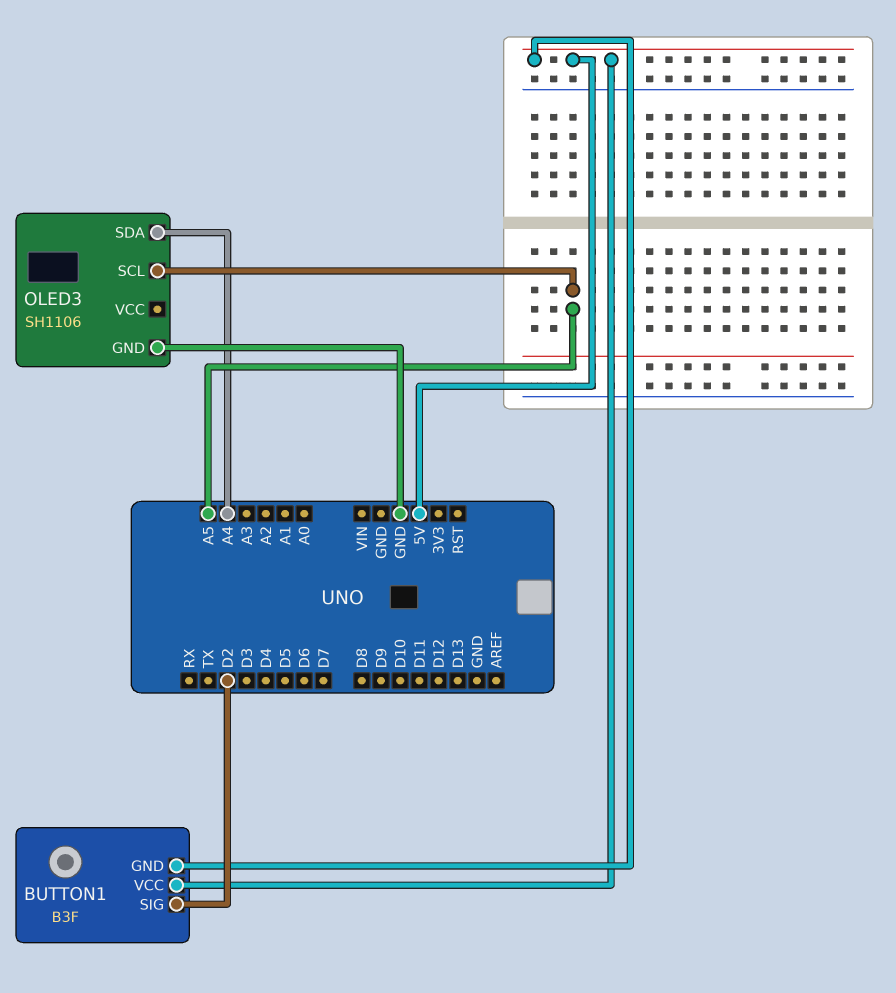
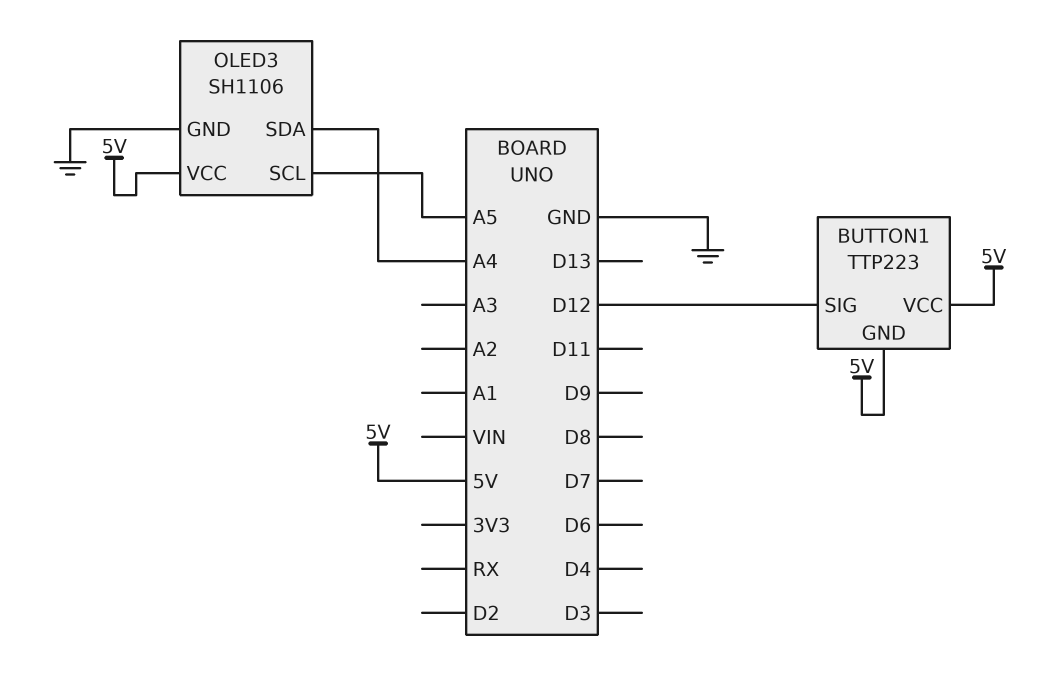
BUTTON1: B3F -> TTP223
BUTTON1 pin SIG: D2 -> D12
OLED3 pin VCC: none -> 5V

